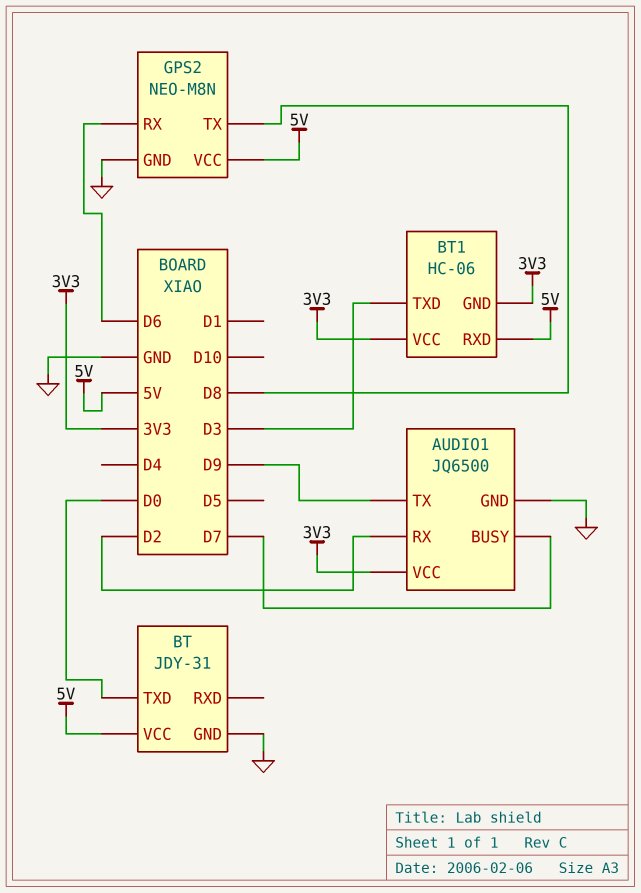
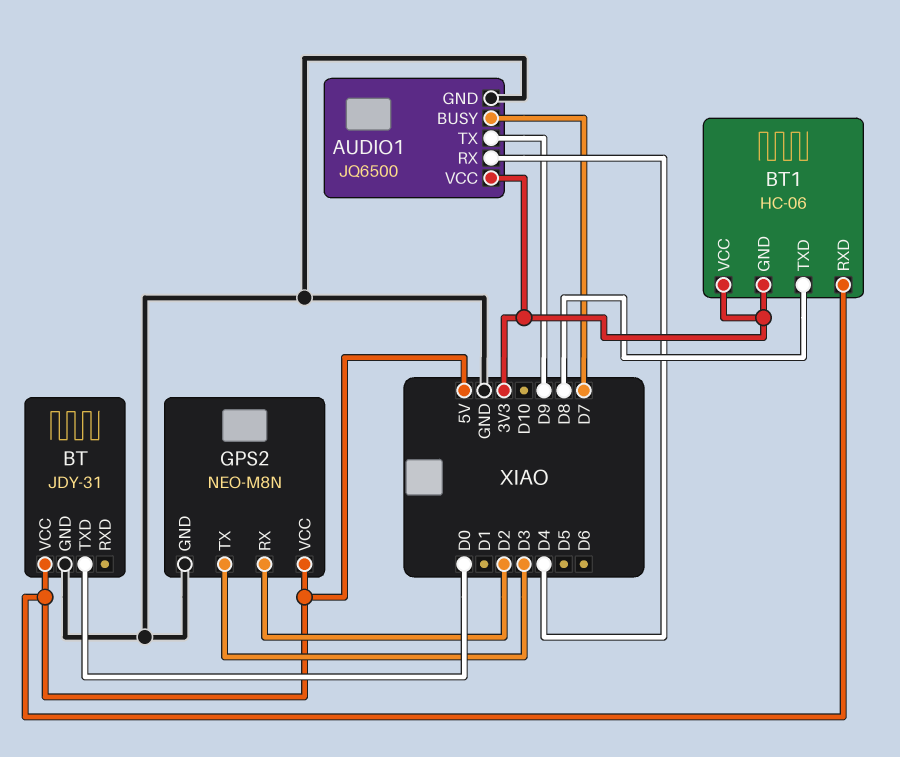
AUDIO1 pin RX: D2 -> D4
BT1 pin TXD: D3 -> D8
GPS2 pin RX: D6 -> D2
GPS2 pin TX: D8 -> D3

